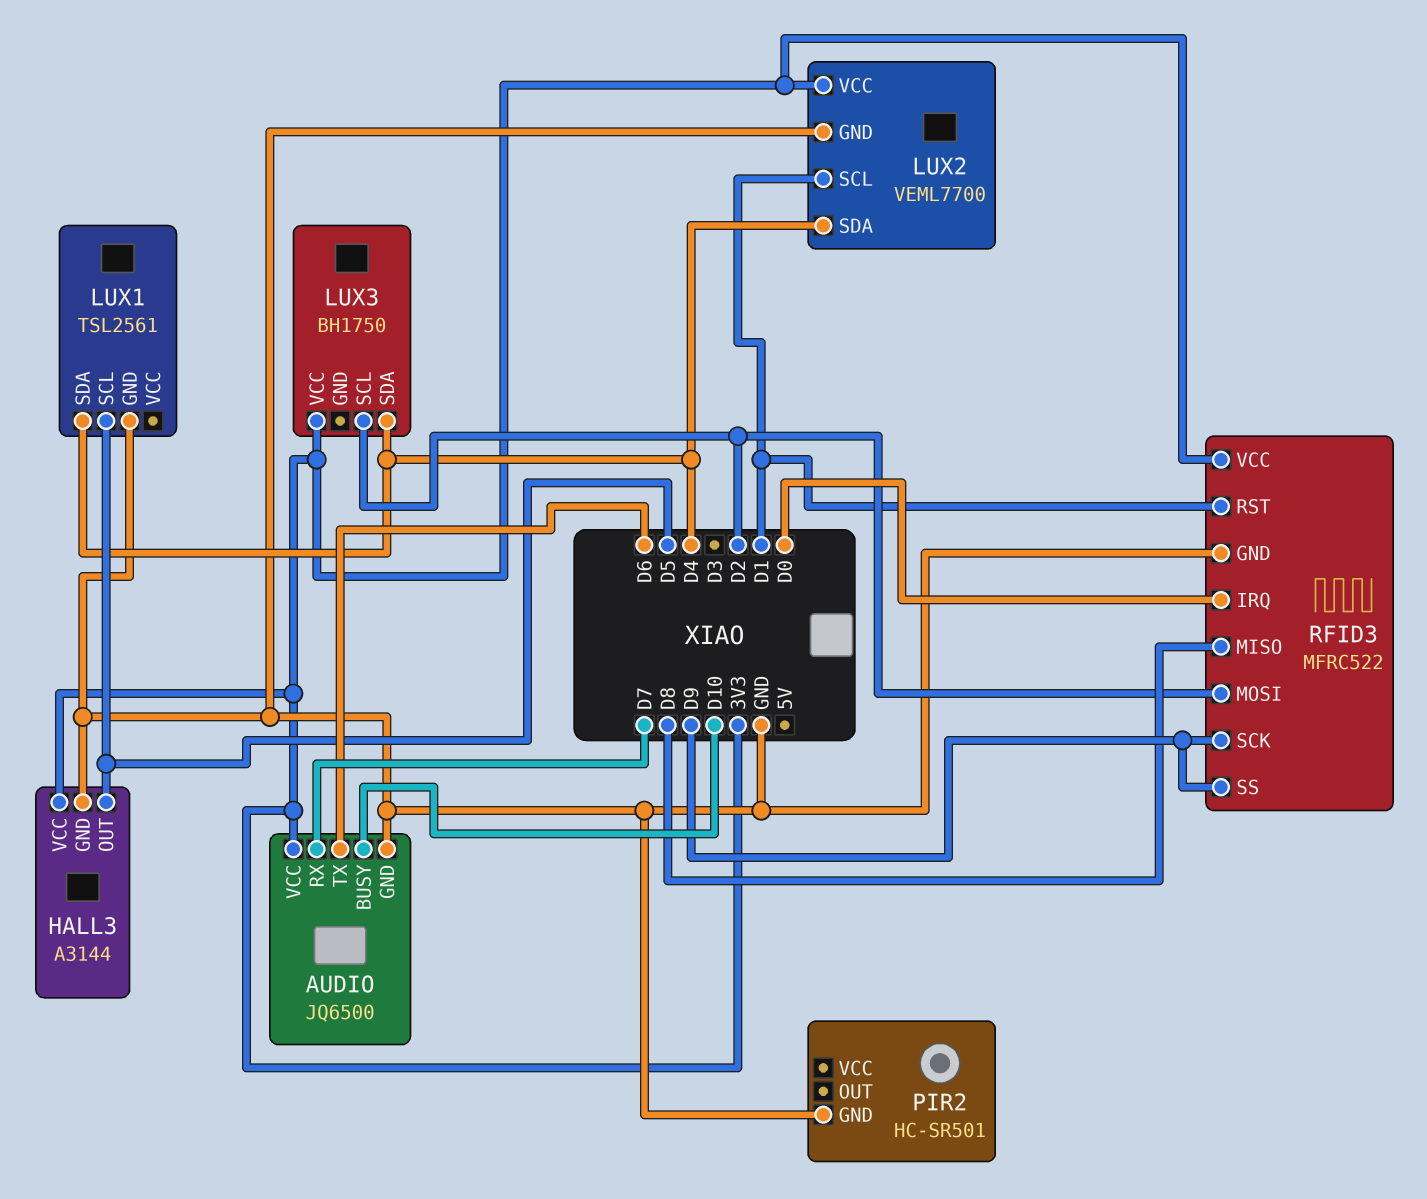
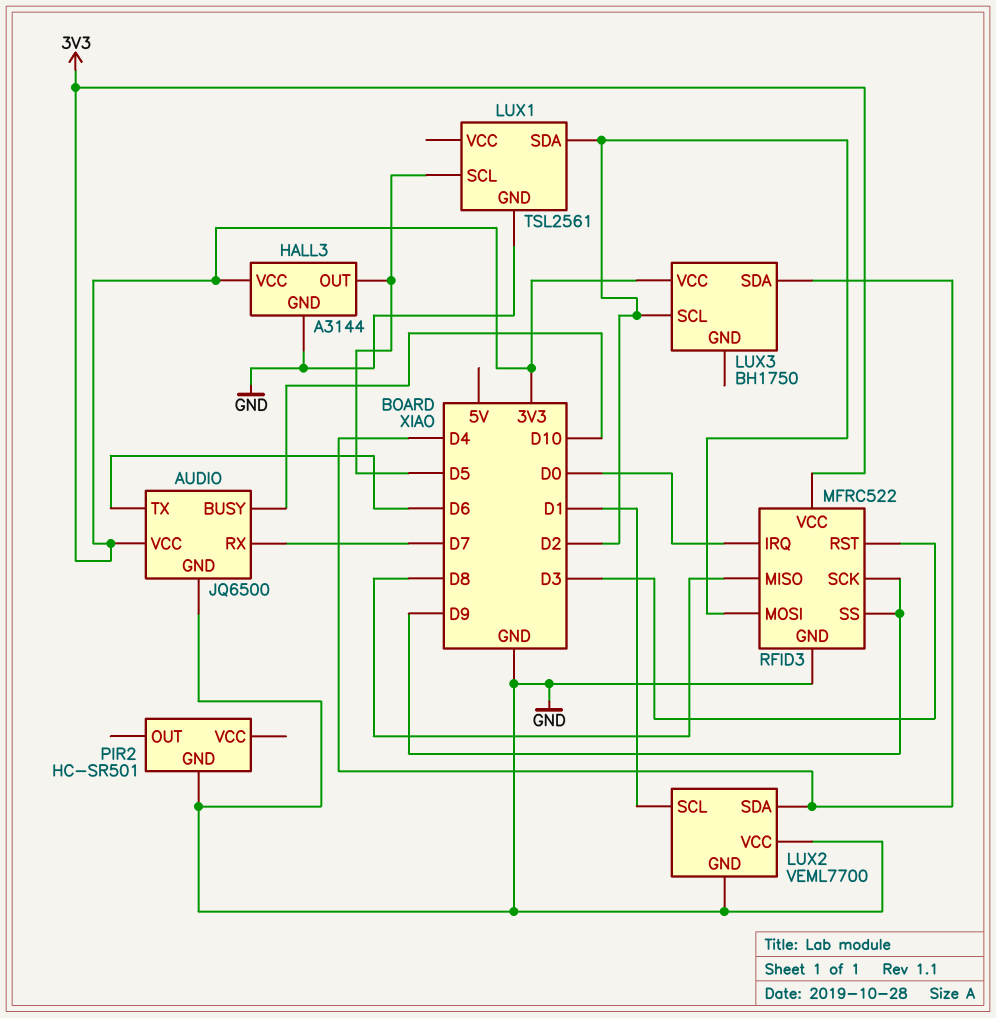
LUX1 pin SDA: D4 -> D2
LUX2 pin VCC: 3V3 -> GND
RFID3 pin RST: D1 -> D3

